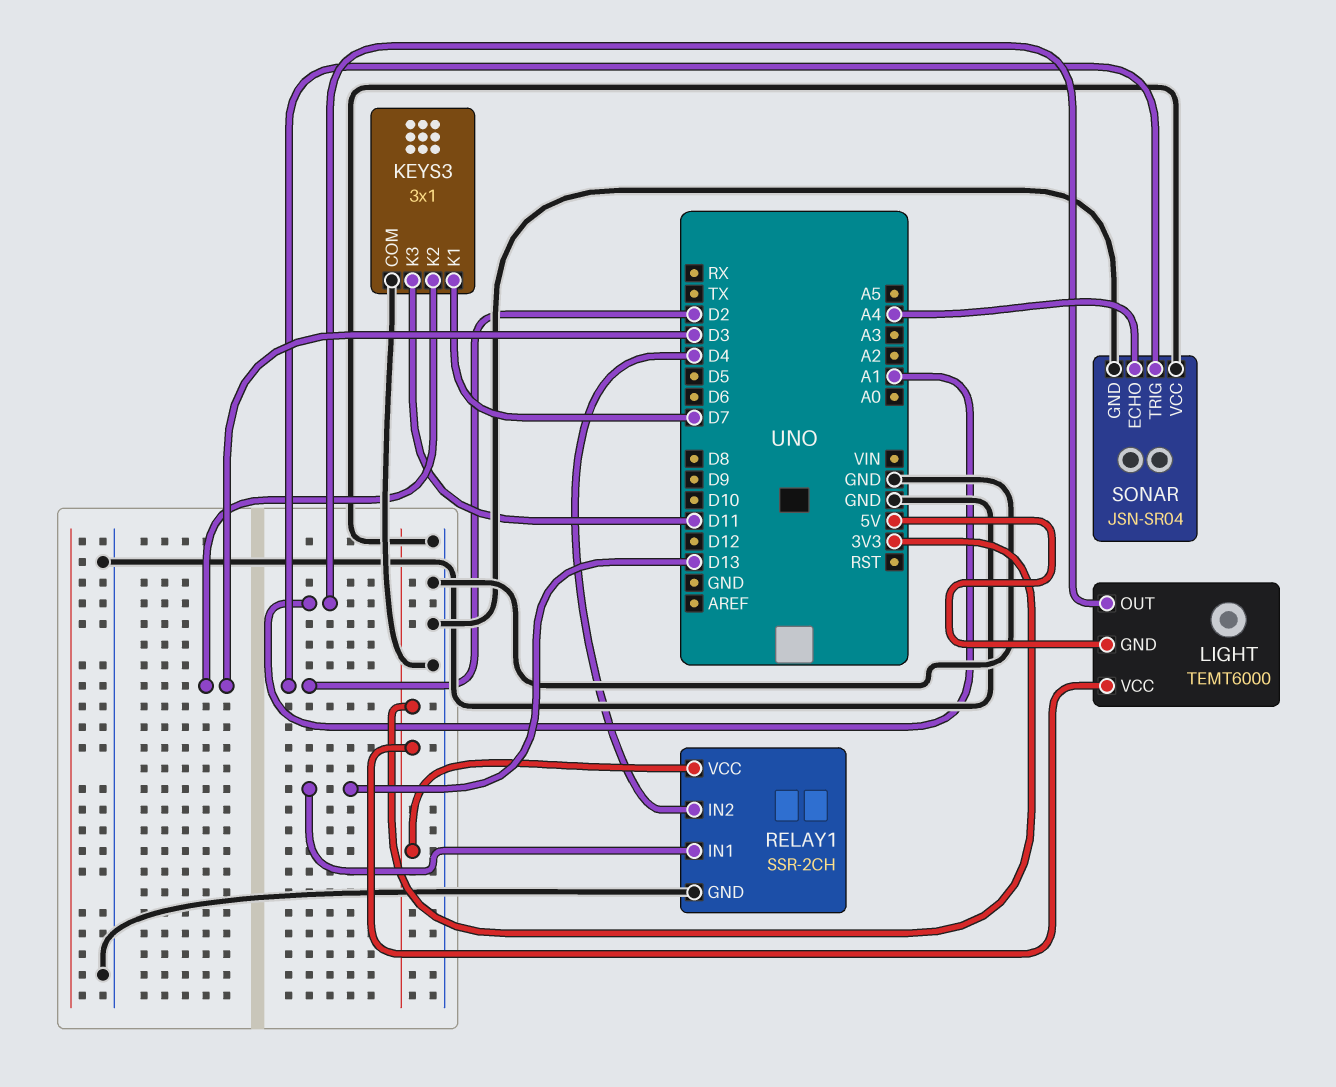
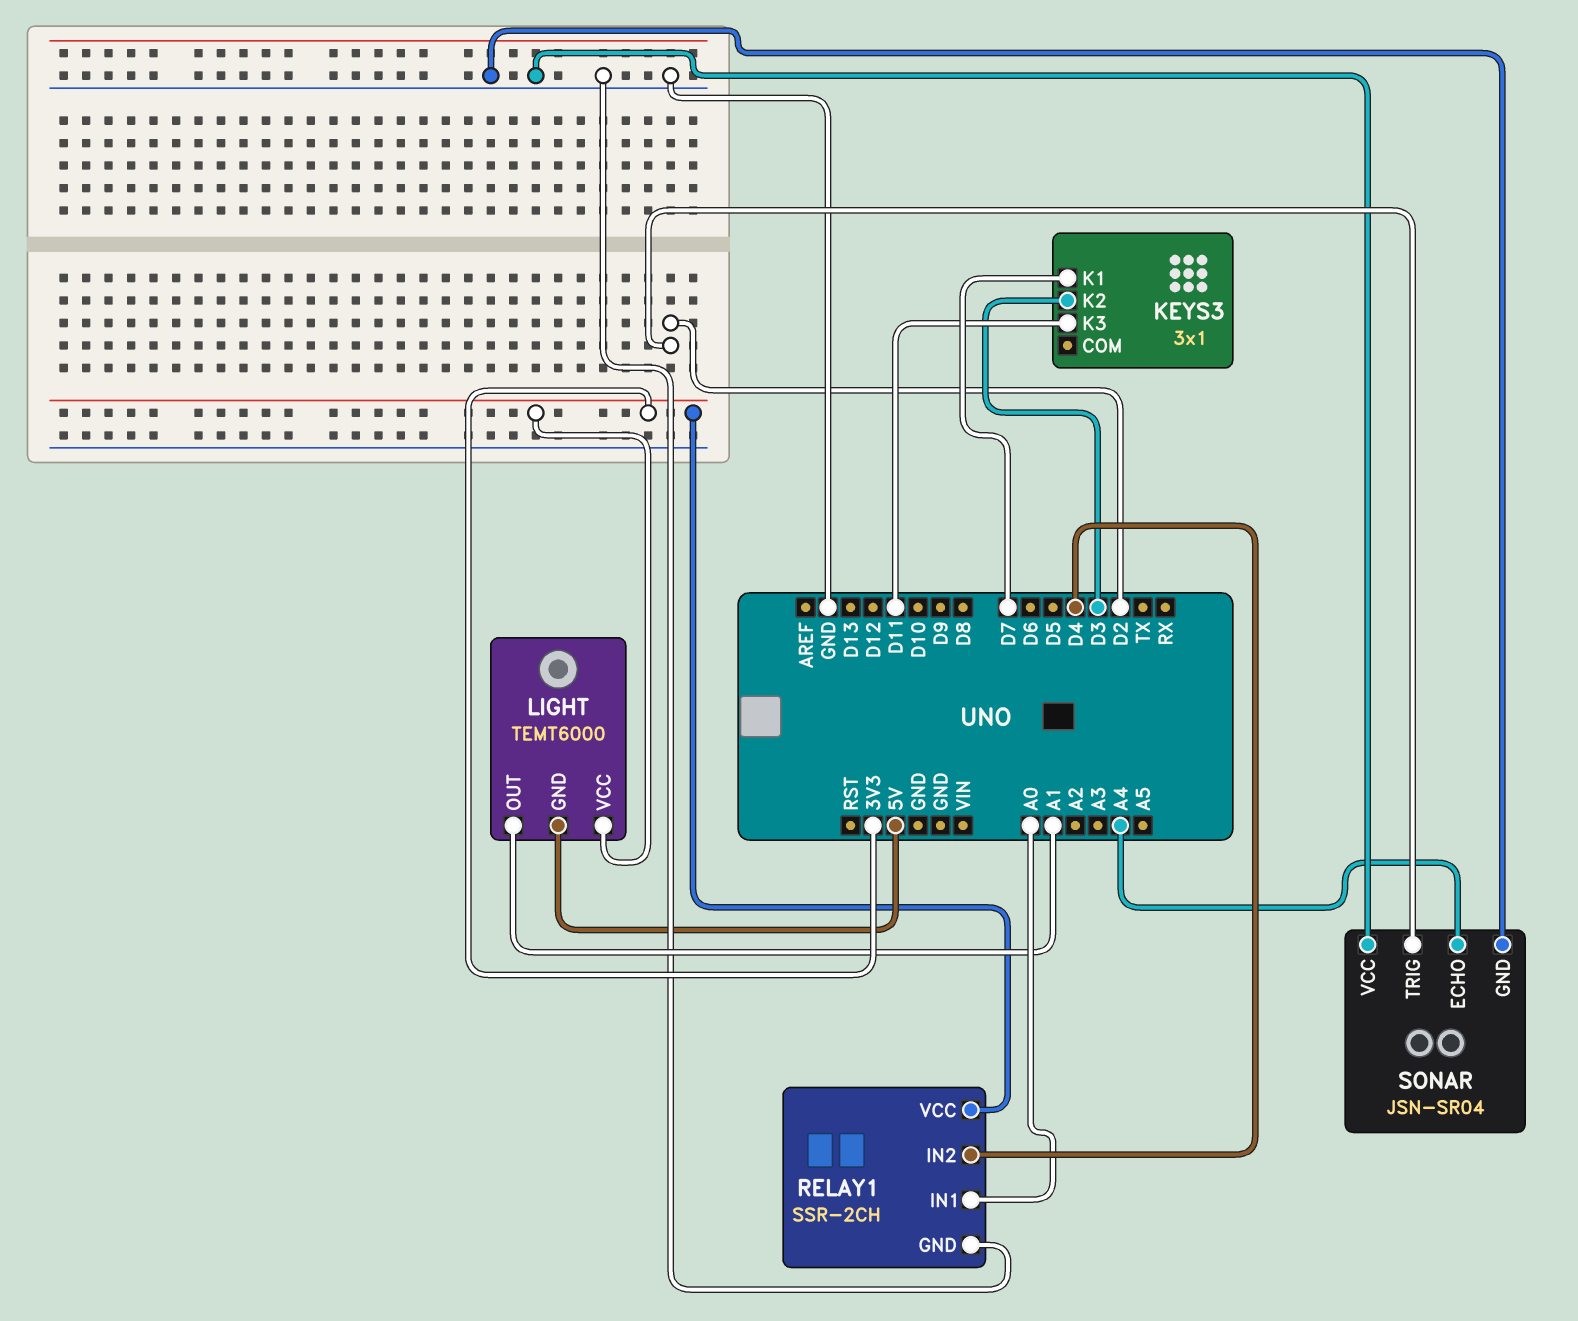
KEYS3 pin COM: GND -> none
RELAY1 pin IN1: D13 -> A0

